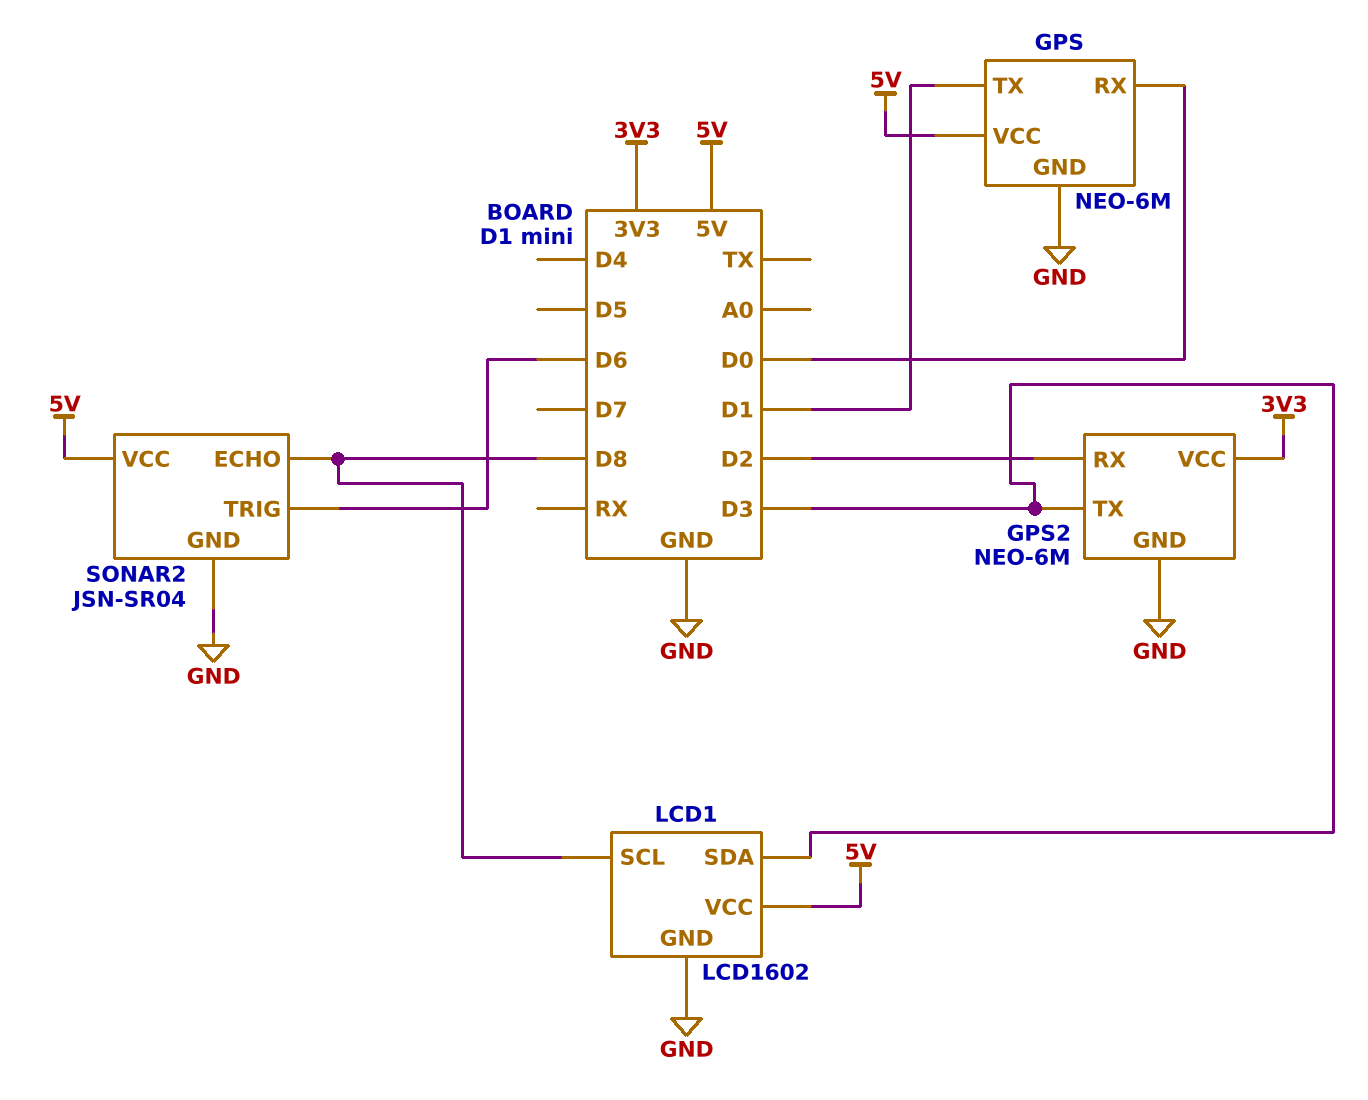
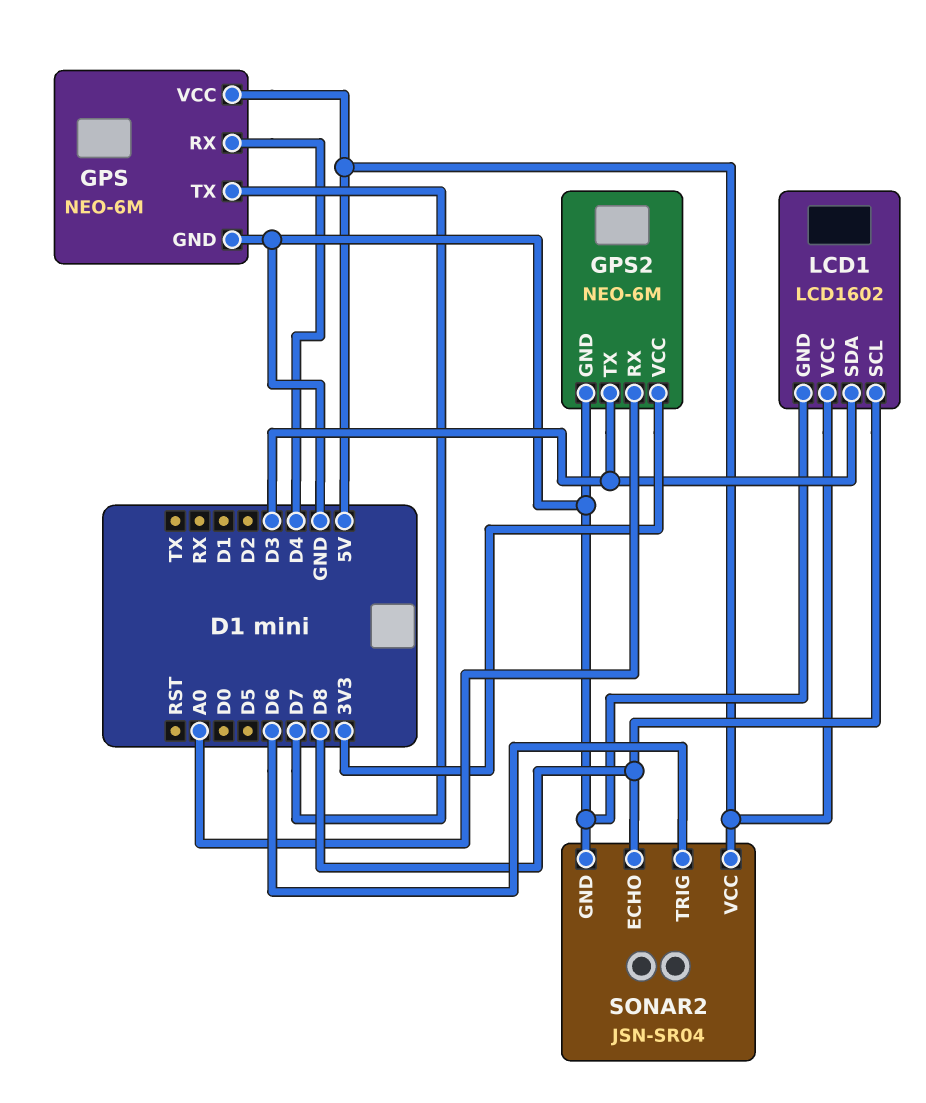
GPS pin RX: D0 -> D4
GPS pin TX: D1 -> D7
GPS2 pin RX: D2 -> A0

